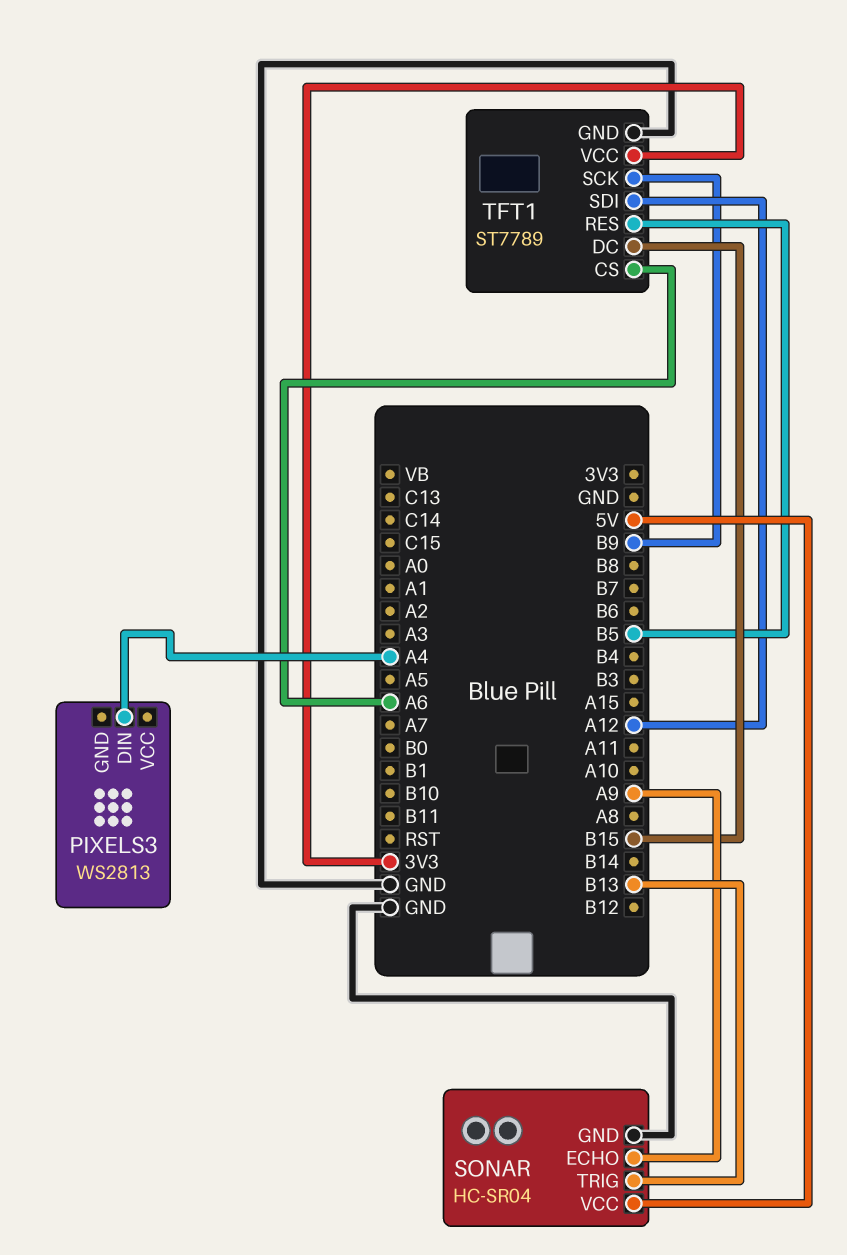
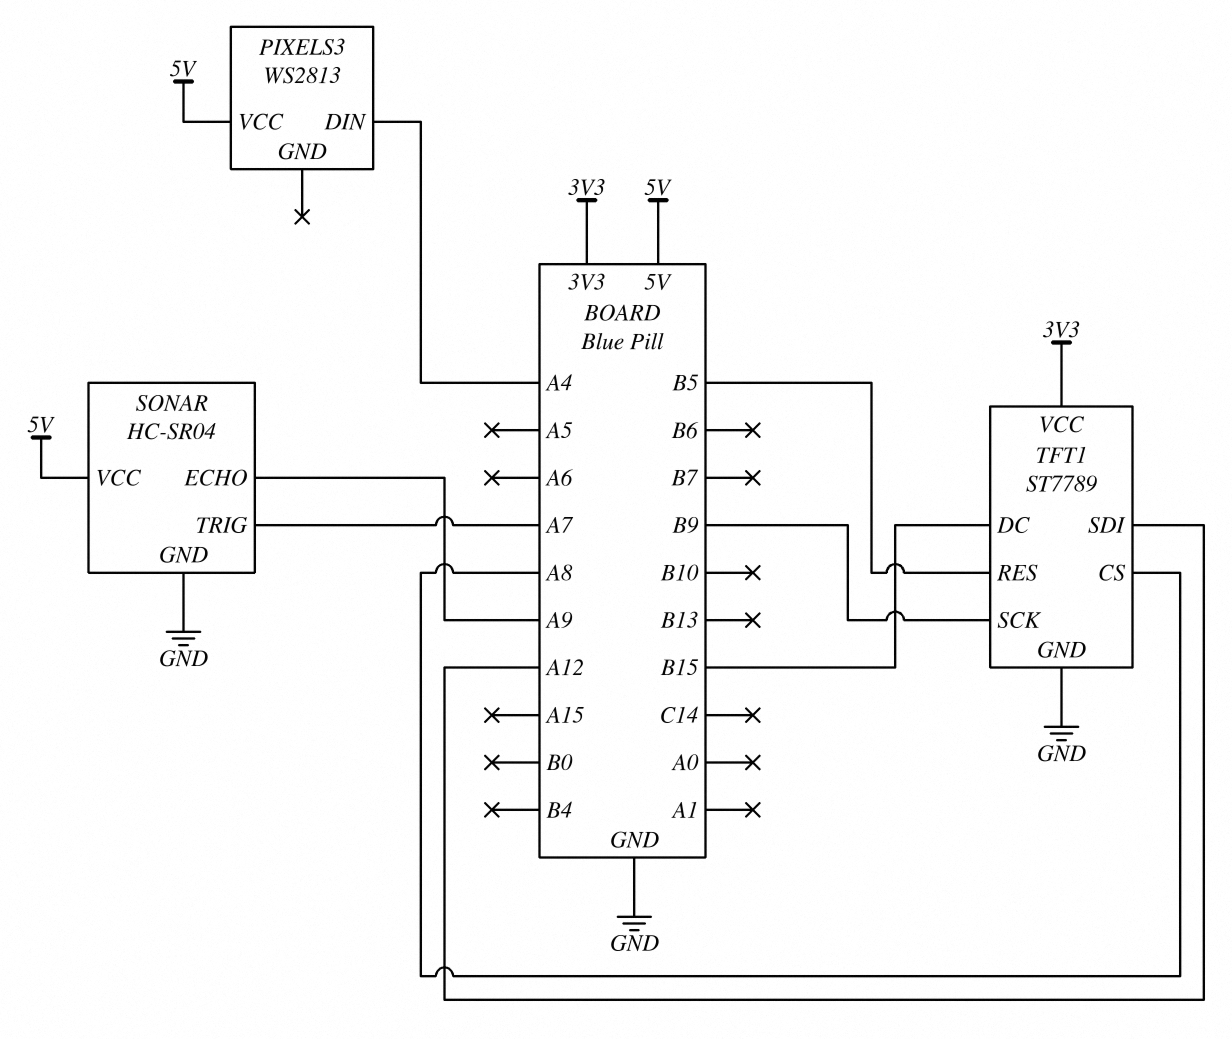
PIXELS3 pin VCC: none -> 5V
SONAR pin TRIG: B13 -> A7
TFT1 pin CS: A6 -> A8

